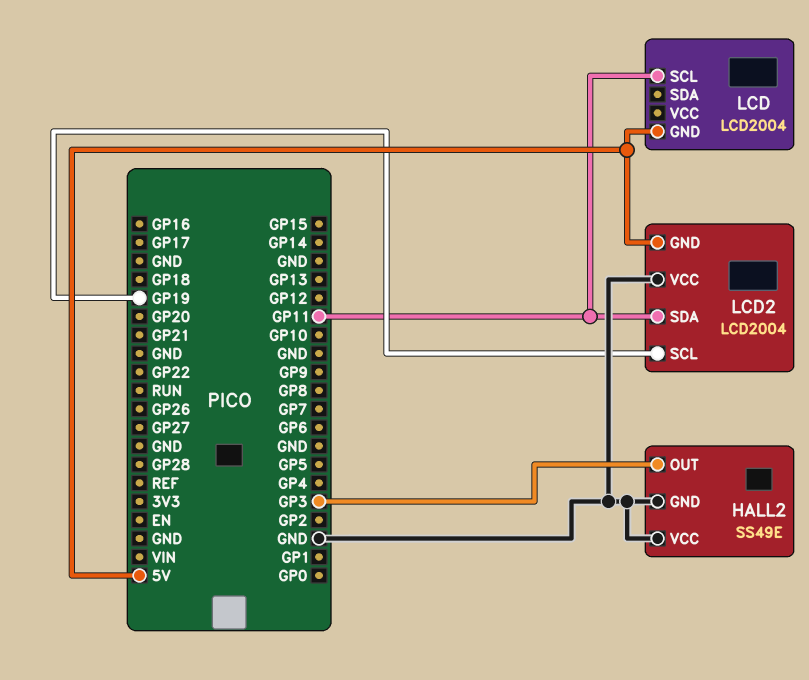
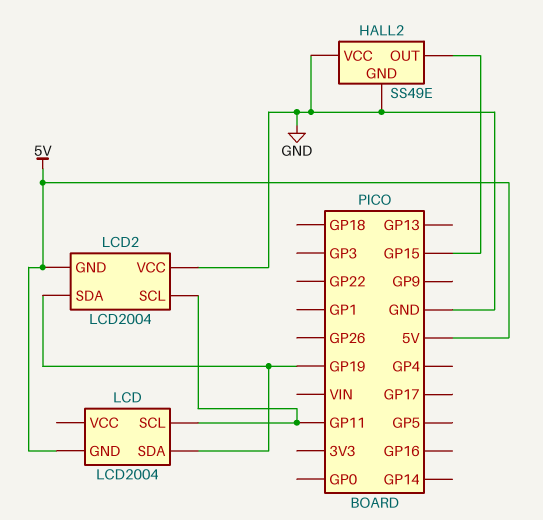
HALL2 pin OUT: GP3 -> GP15
LCD pin SDA: none -> GP19
LCD2 pin SCL: GP19 -> GP11
LCD2 pin SDA: GP11 -> GP19

